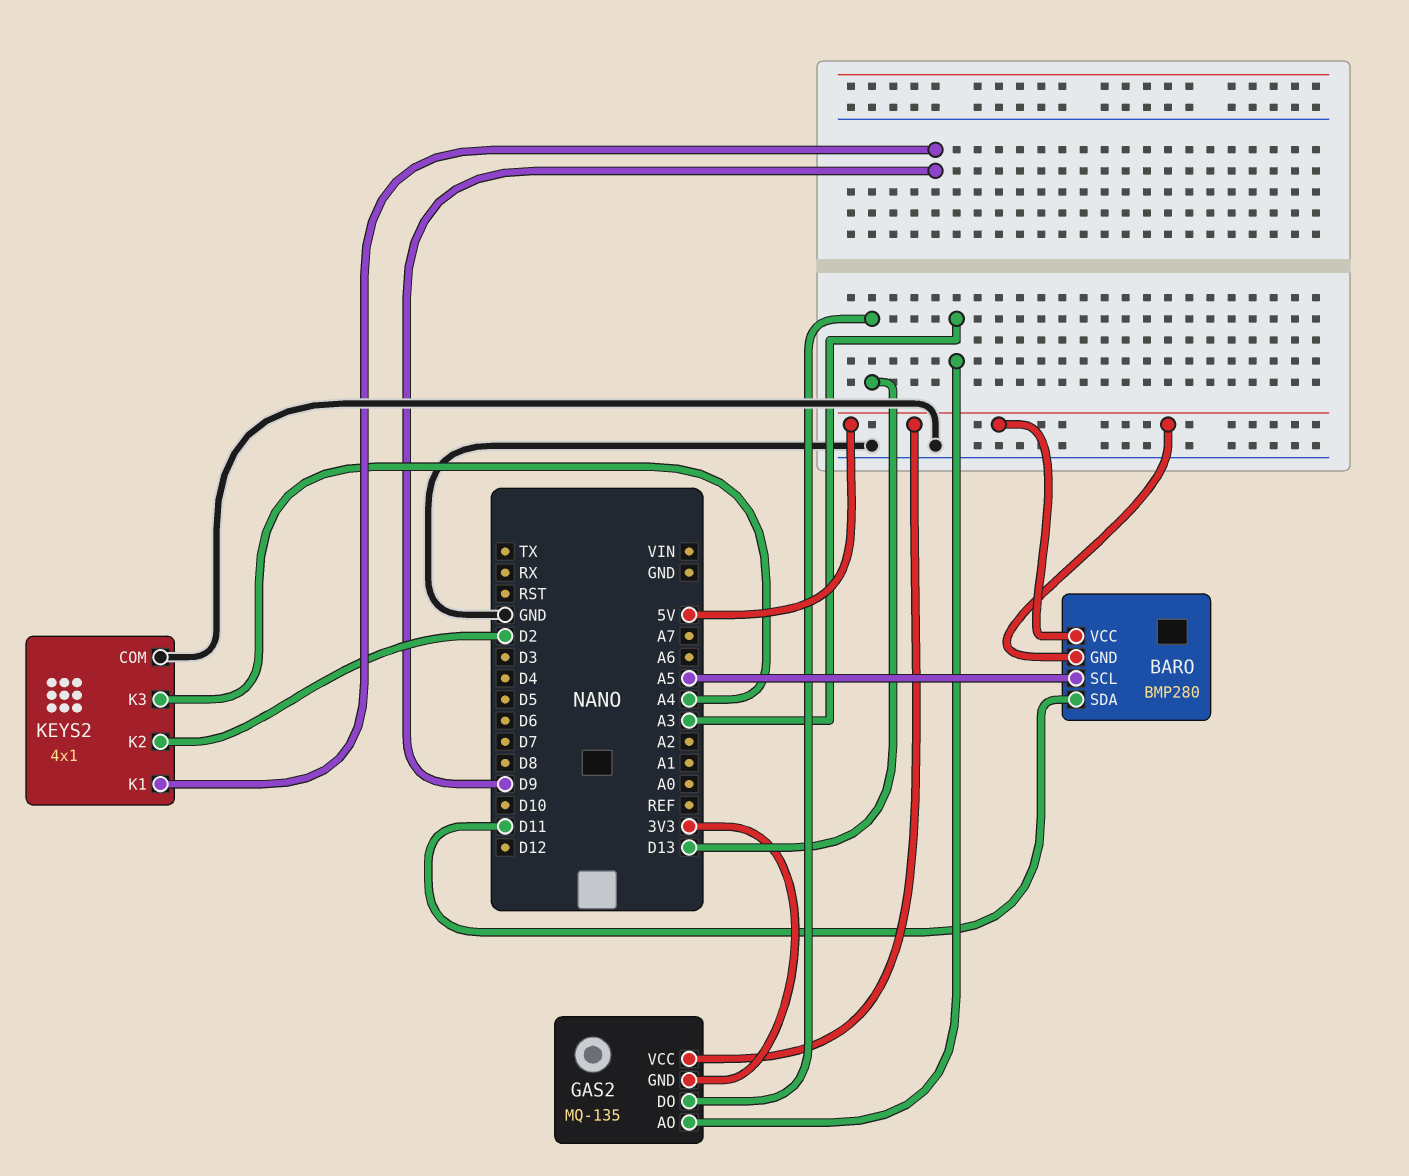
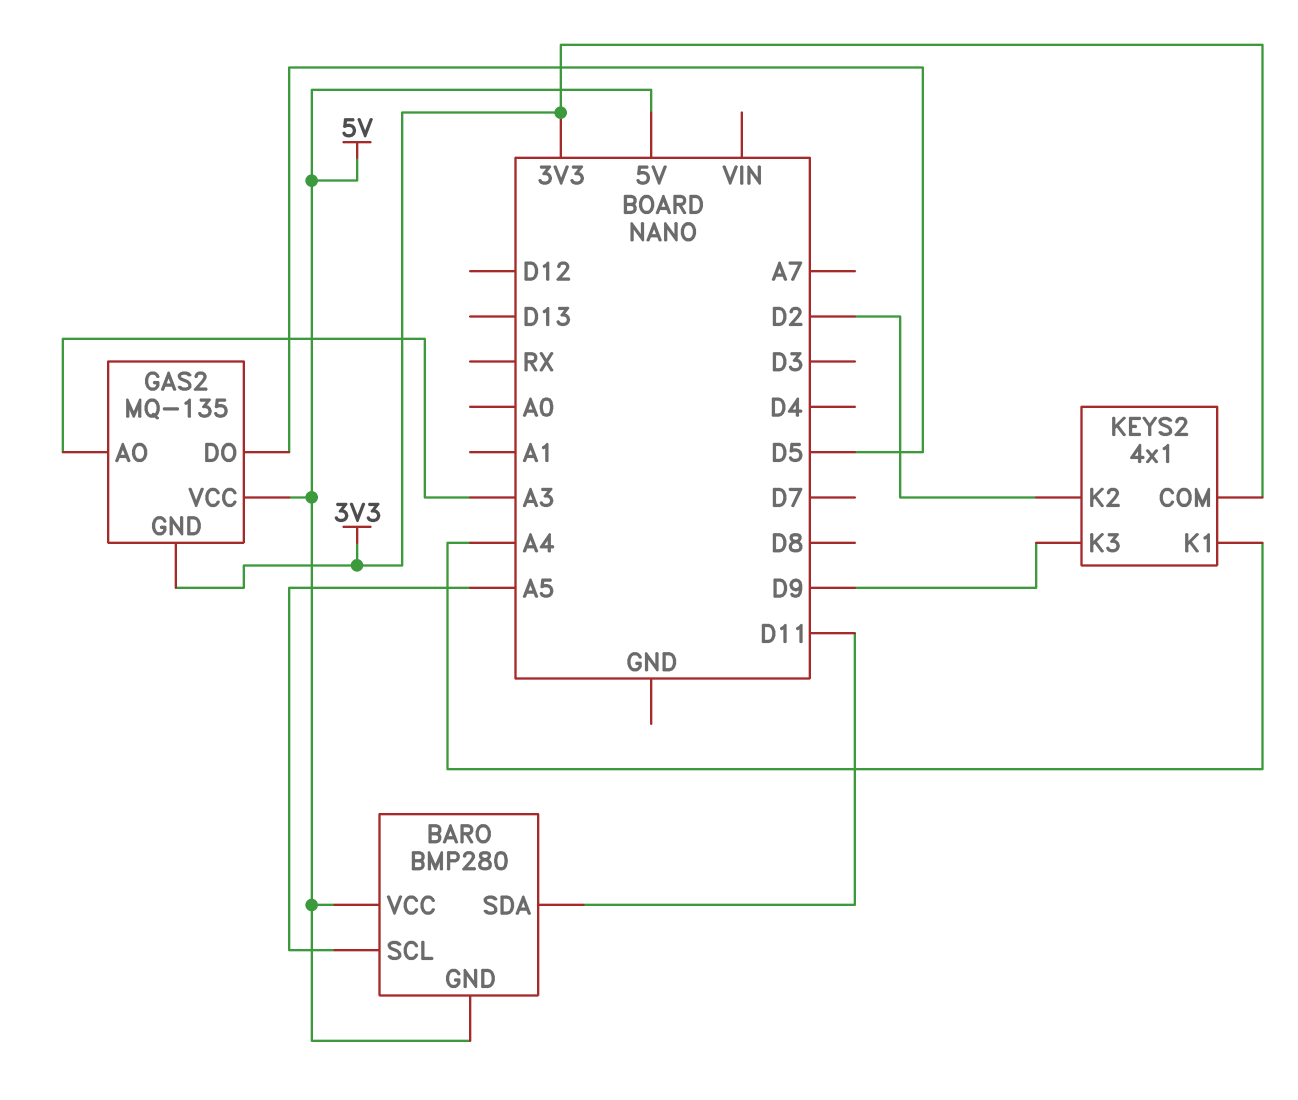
GAS2 pin DO: D13 -> D5
KEYS2 pin COM: GND -> 3V3
KEYS2 pin K1: D9 -> A4
KEYS2 pin K3: A4 -> D9

